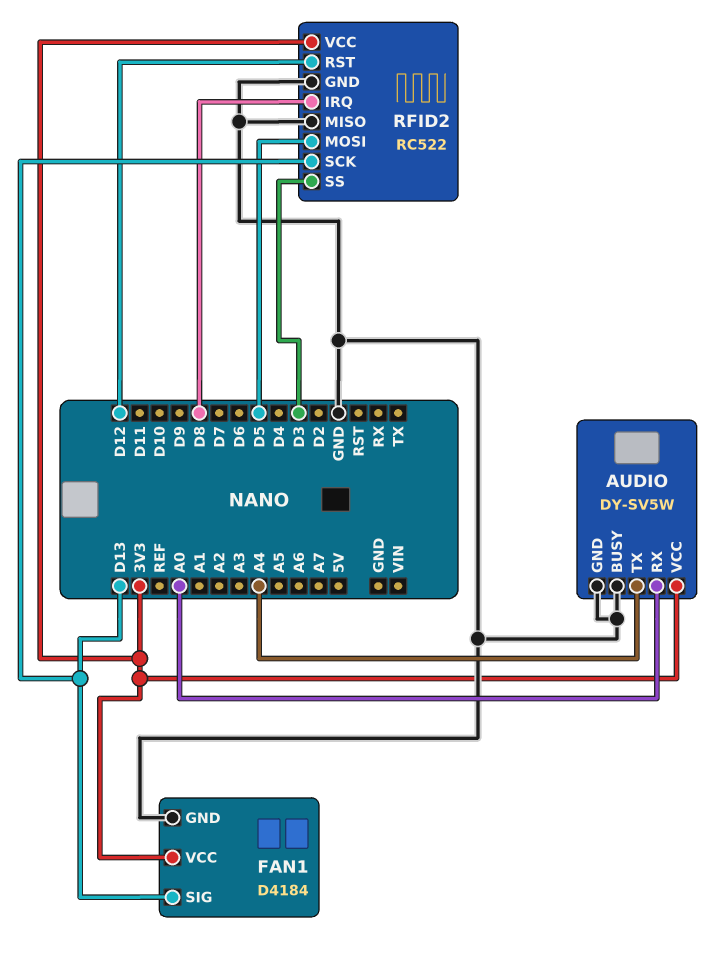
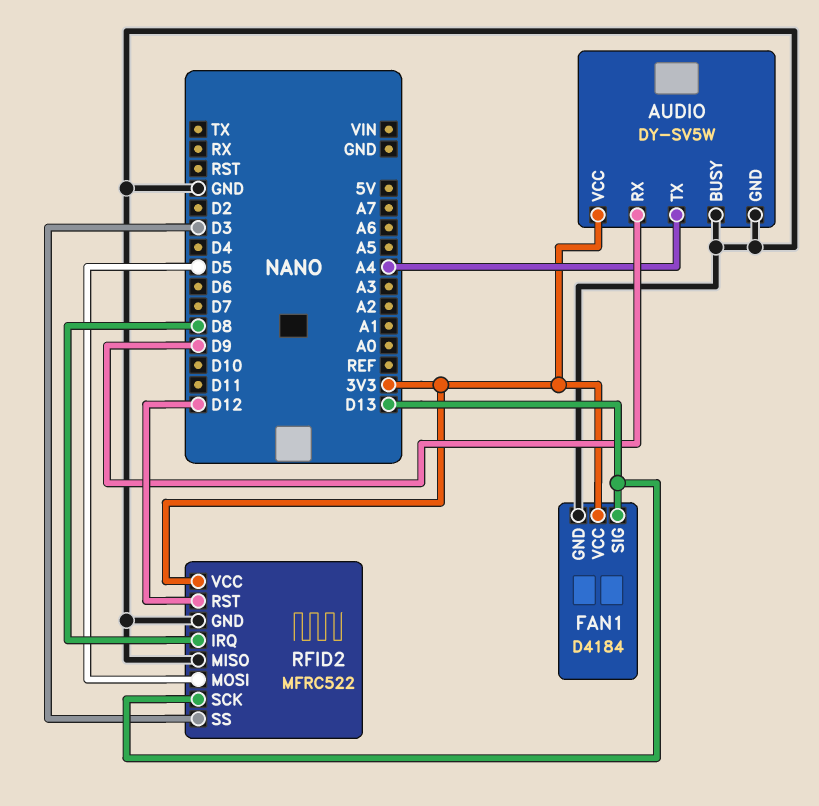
AUDIO pin RX: A0 -> D9
RFID2: RC522 -> MFRC522

